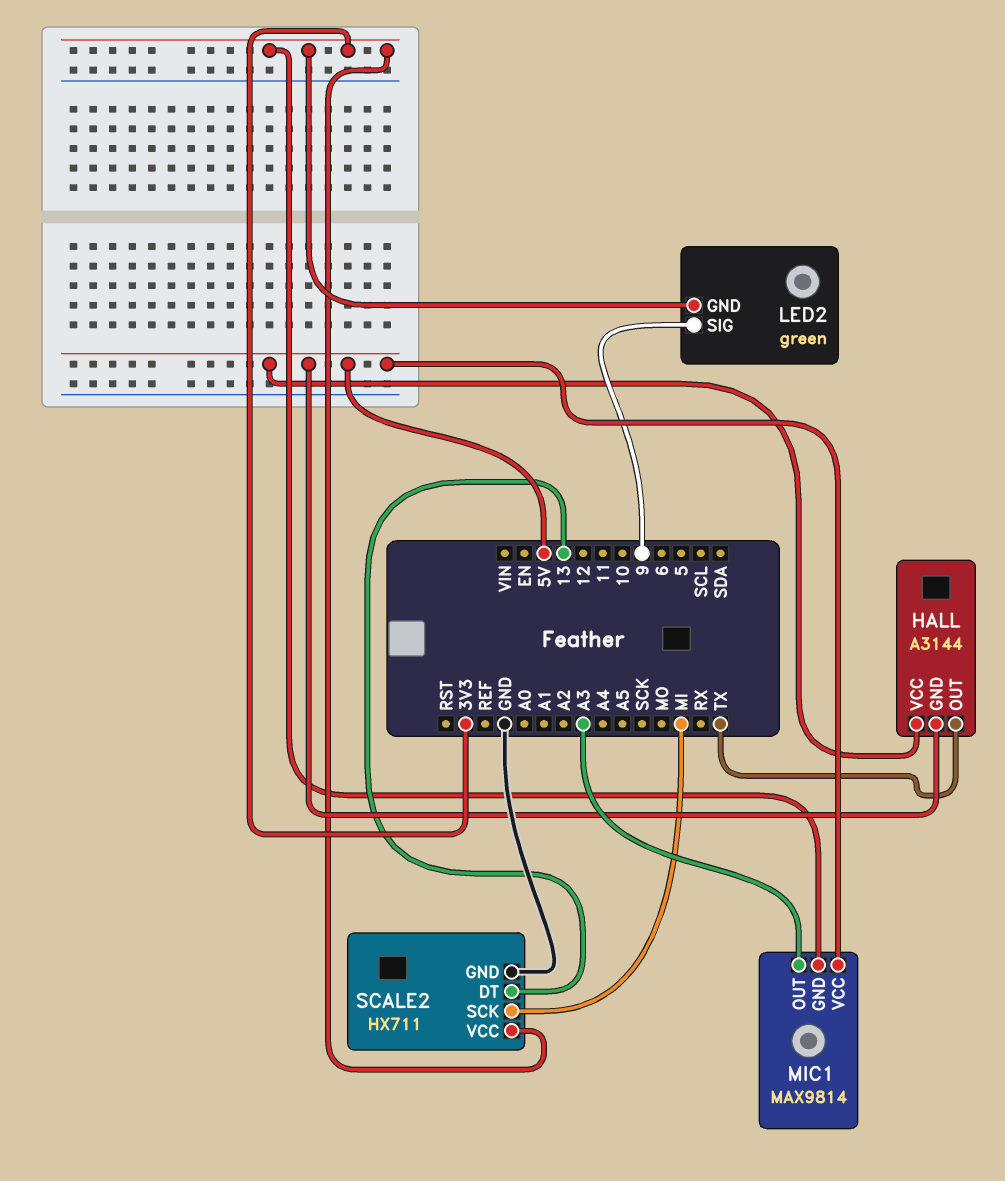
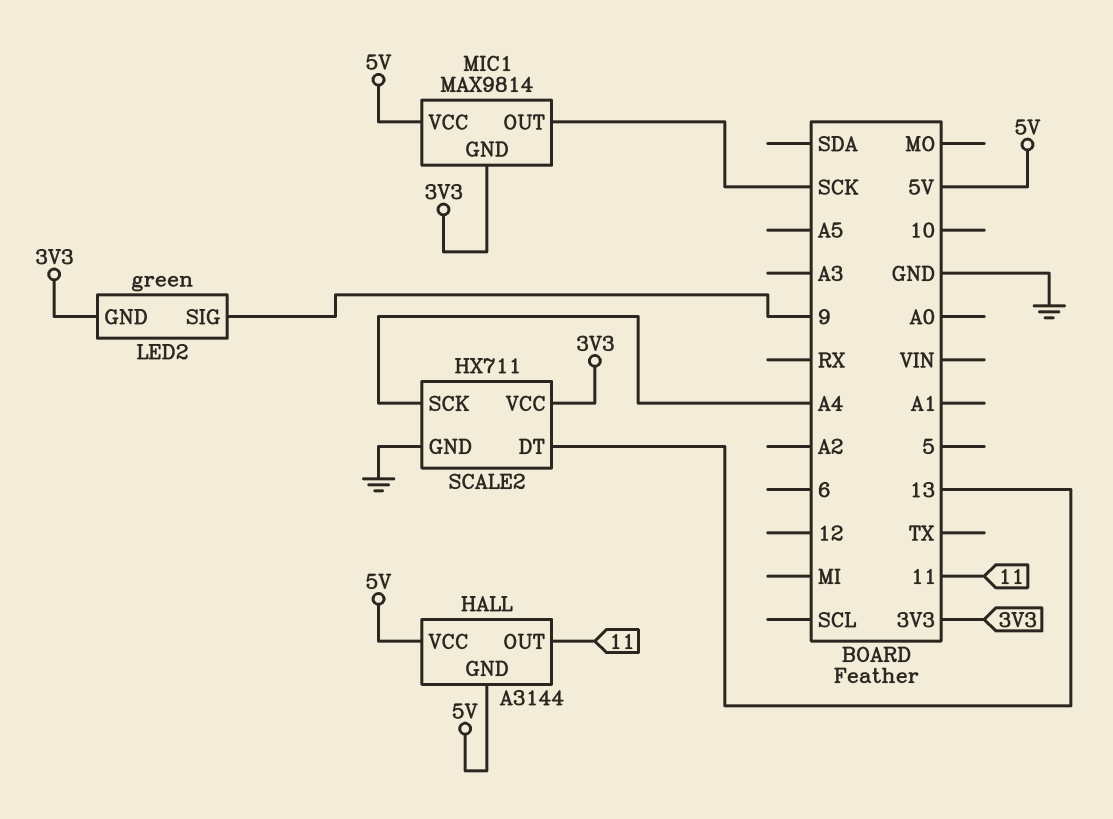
HALL pin OUT: TX -> 11
MIC1 pin OUT: A3 -> SCK
SCALE2 pin SCK: MI -> A4

